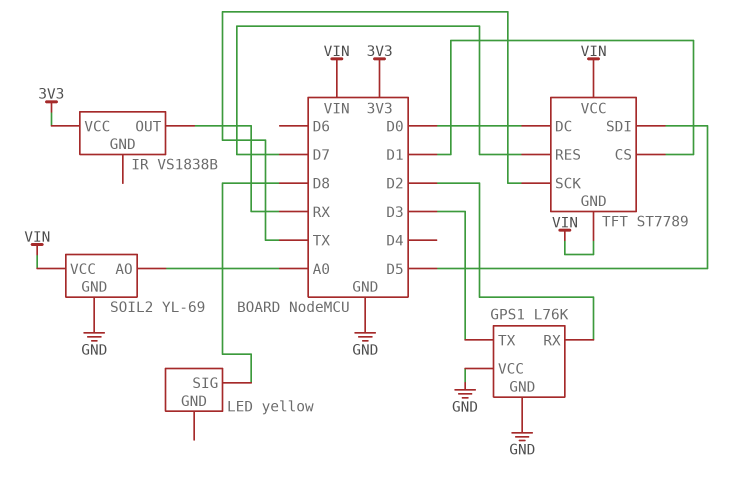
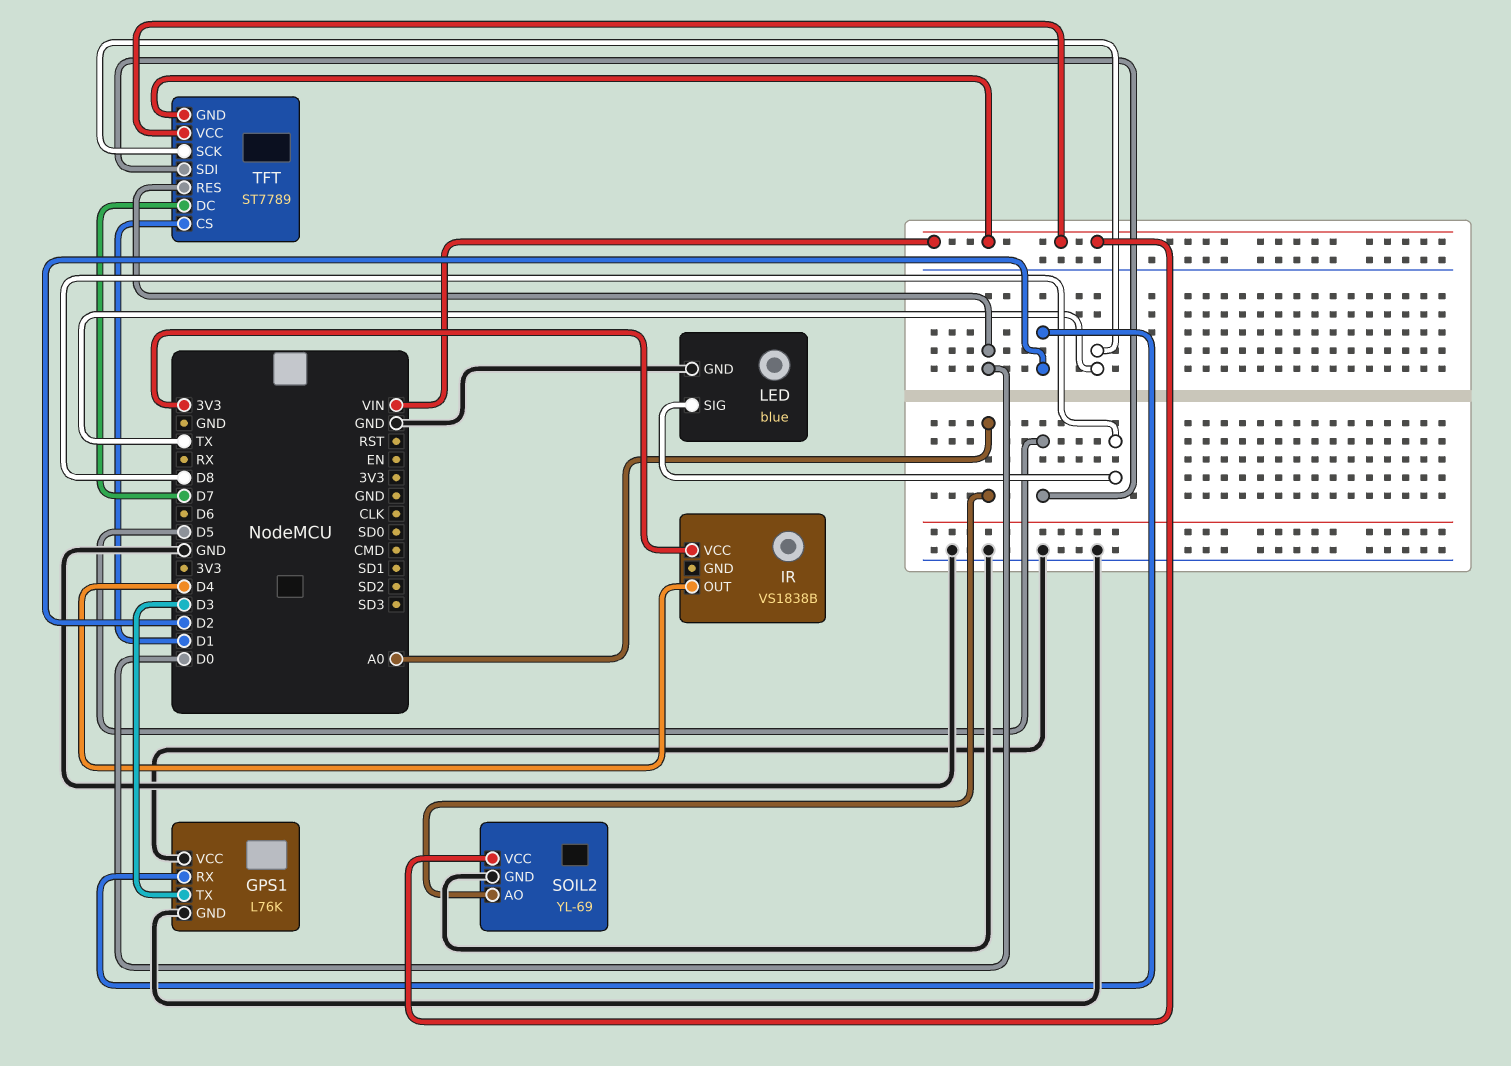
IR pin OUT: RX -> D4
LED: yellow -> blue
LED pin GND: none -> GND
TFT pin DC: D0 -> D7
TFT pin RES: D7 -> D0

